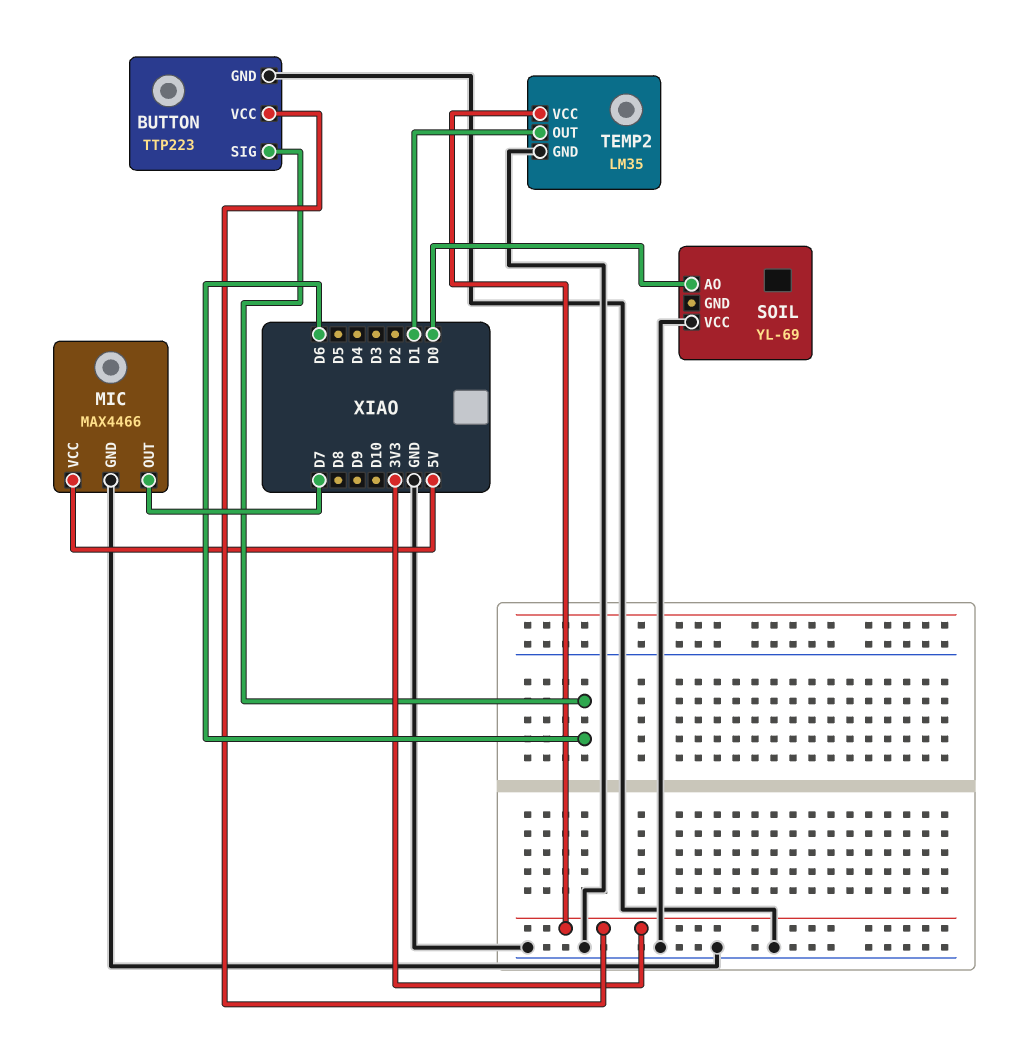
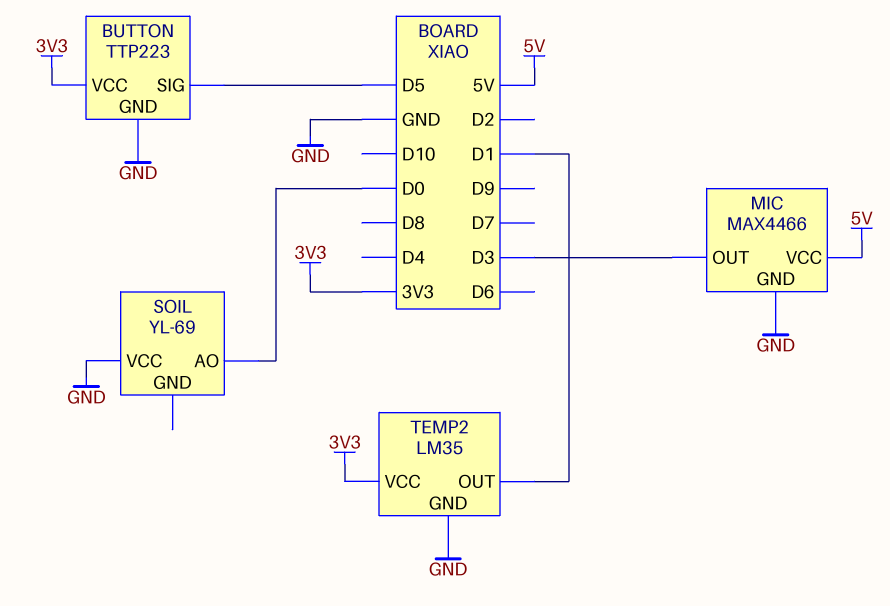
BUTTON pin SIG: D6 -> D5
MIC pin OUT: D7 -> D3

